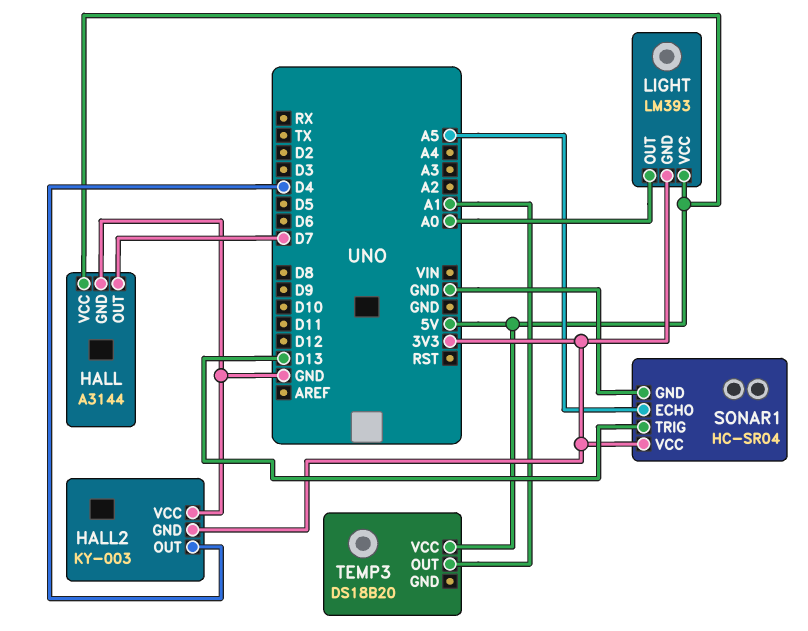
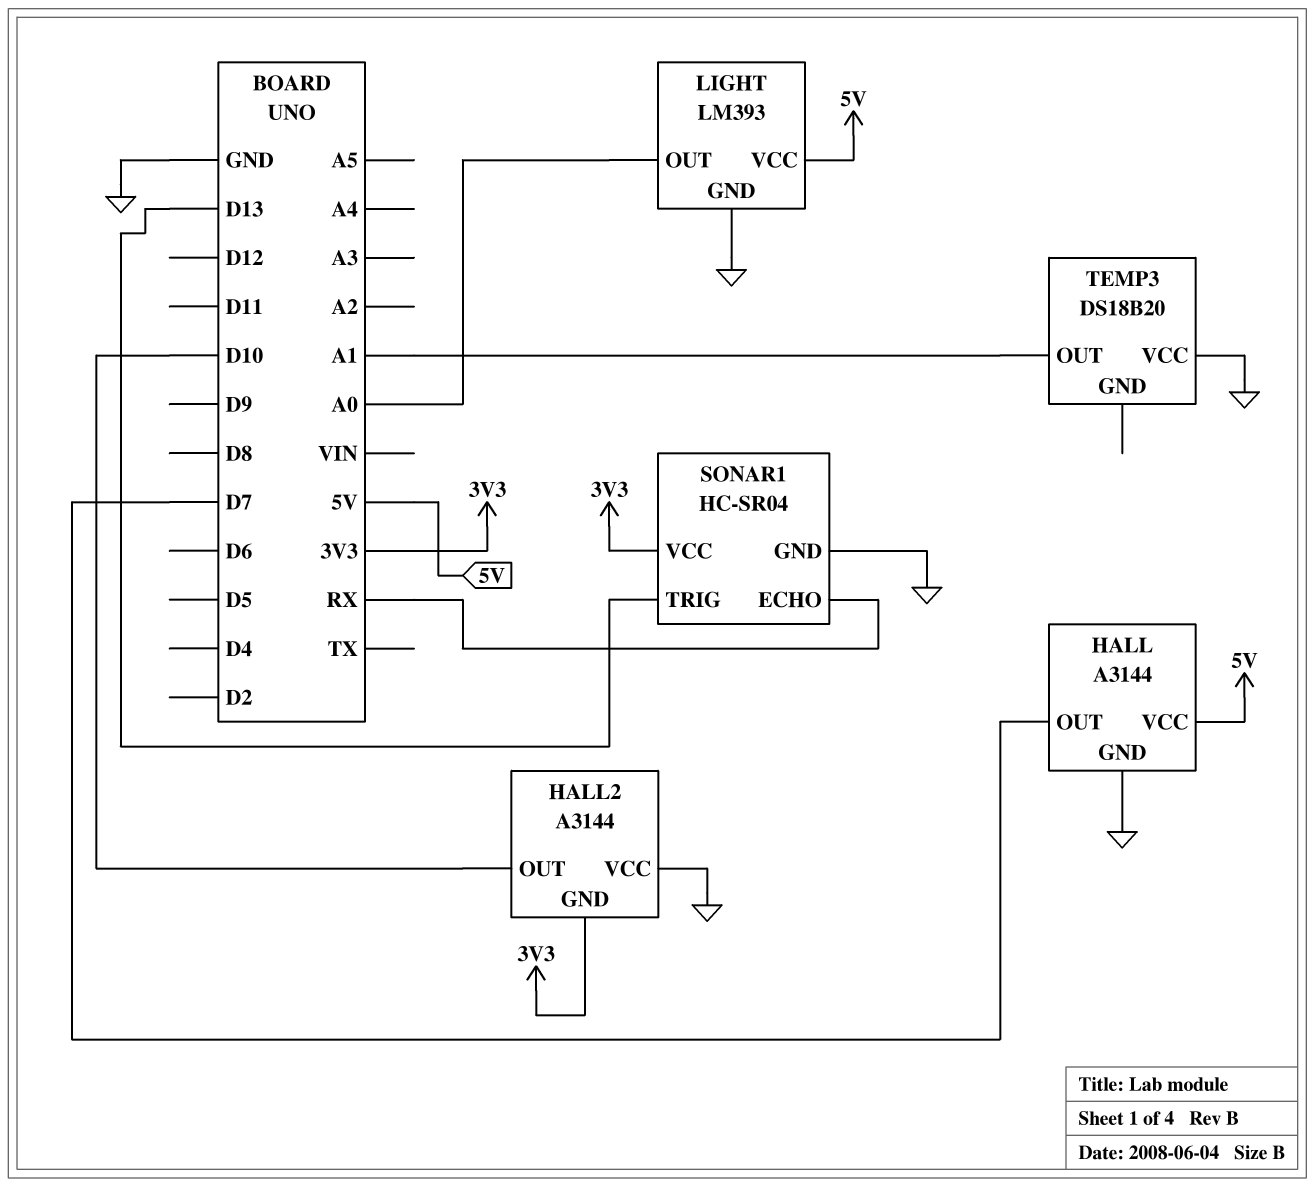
HALL2: KY-003 -> A3144
HALL2 pin OUT: D4 -> D10
LIGHT pin GND: 3V3 -> GND
SONAR1 pin ECHO: A5 -> RX
TEMP3 pin VCC: 5V -> GND

